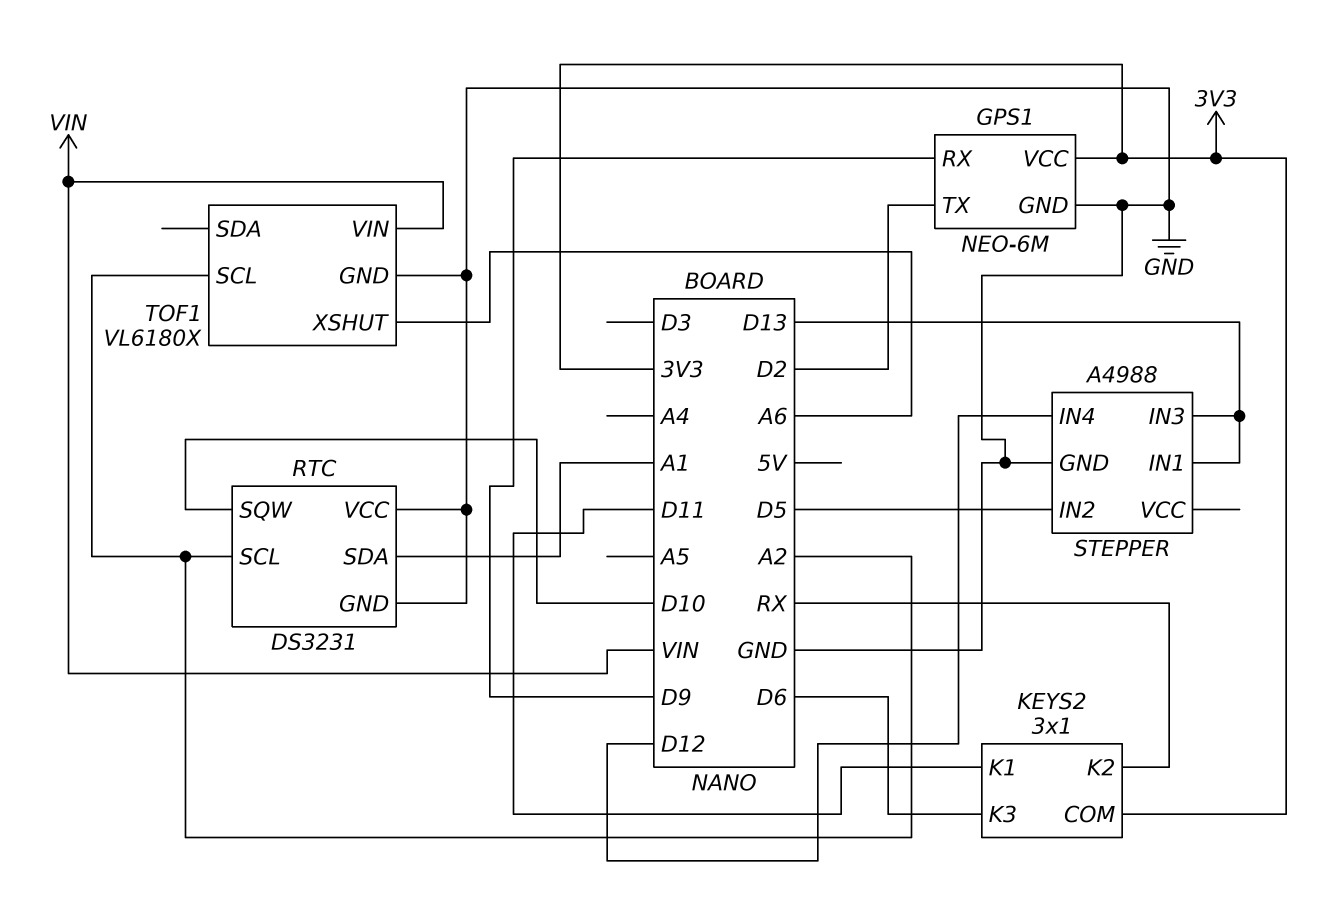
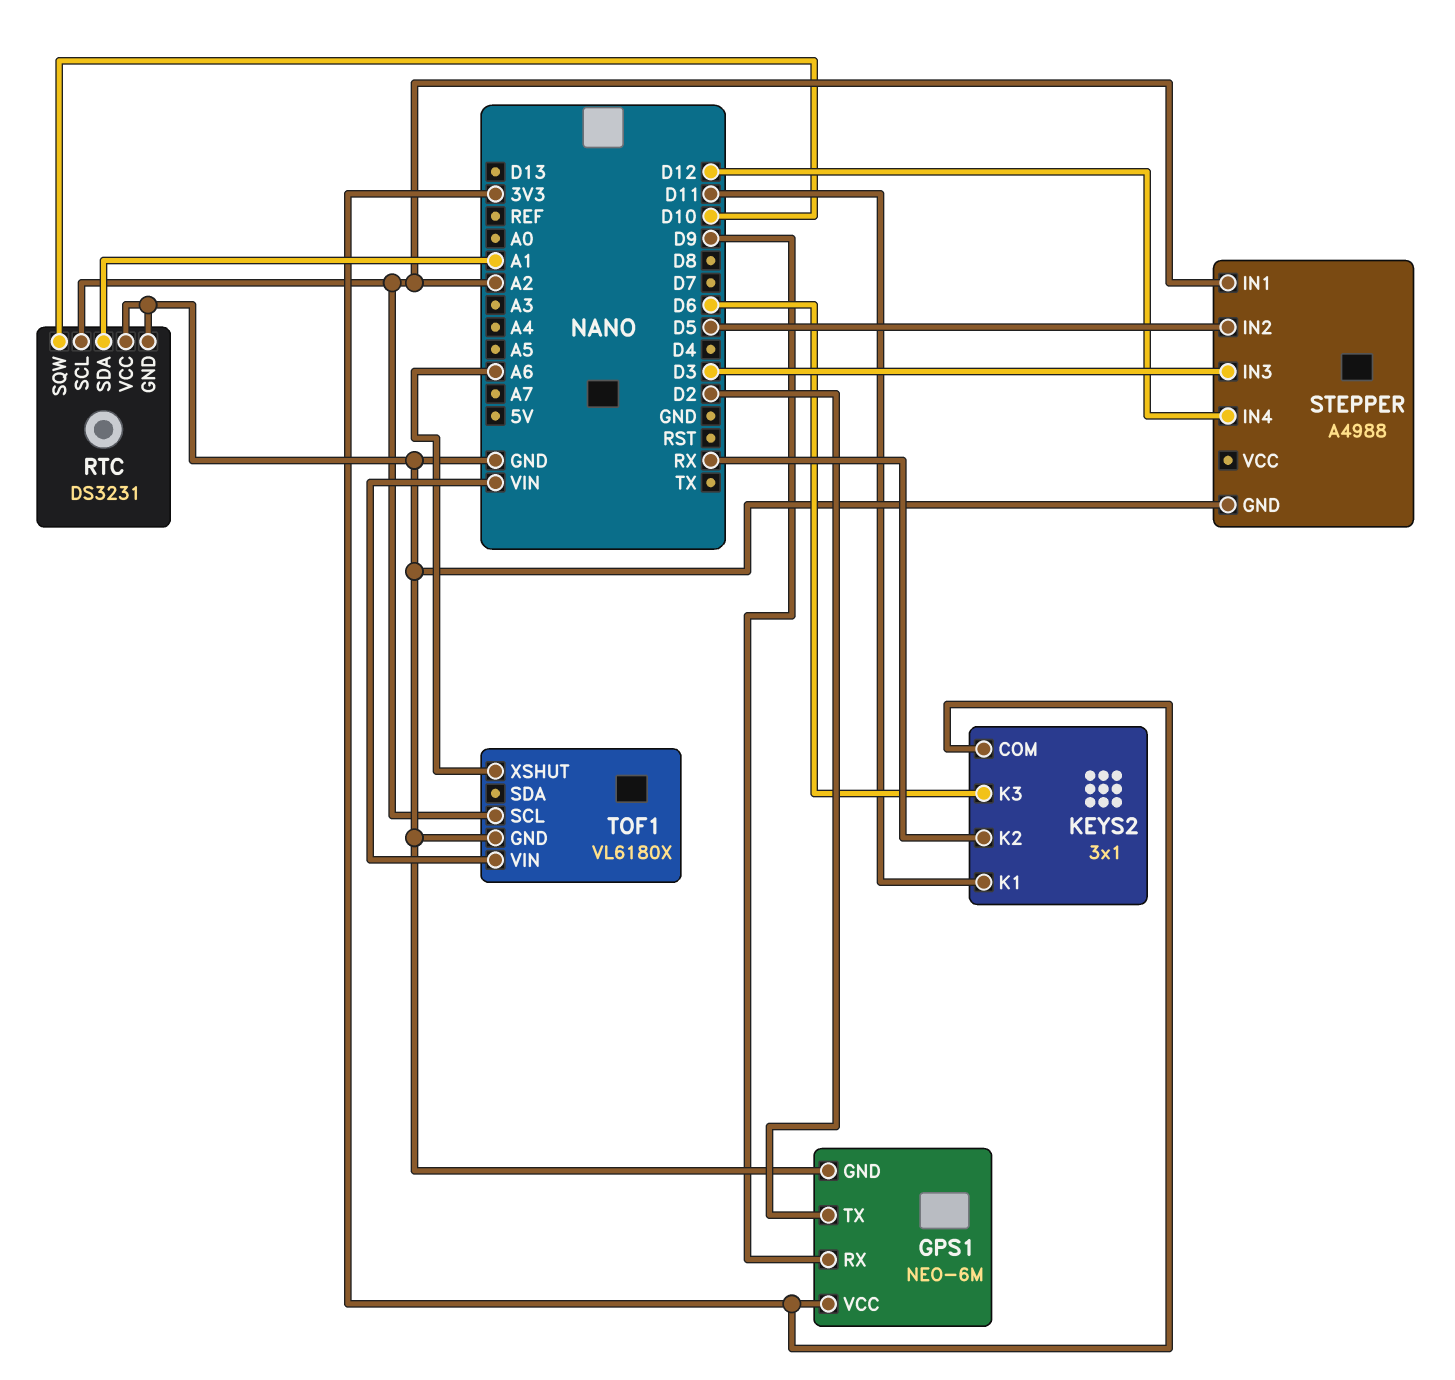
STEPPER pin IN1: D13 -> A2
STEPPER pin IN3: D13 -> D3

